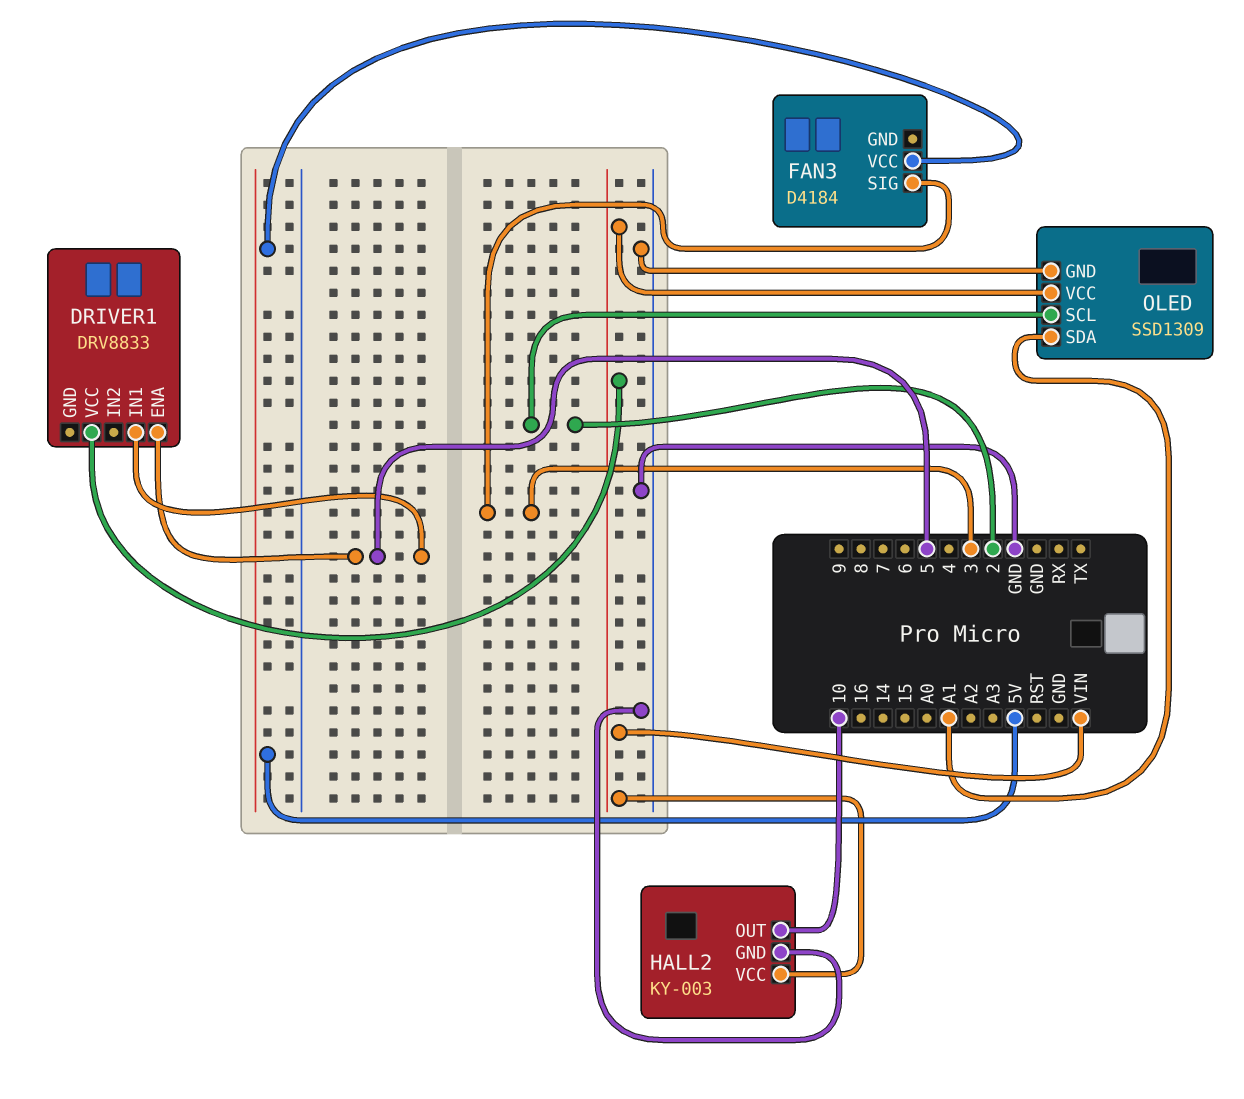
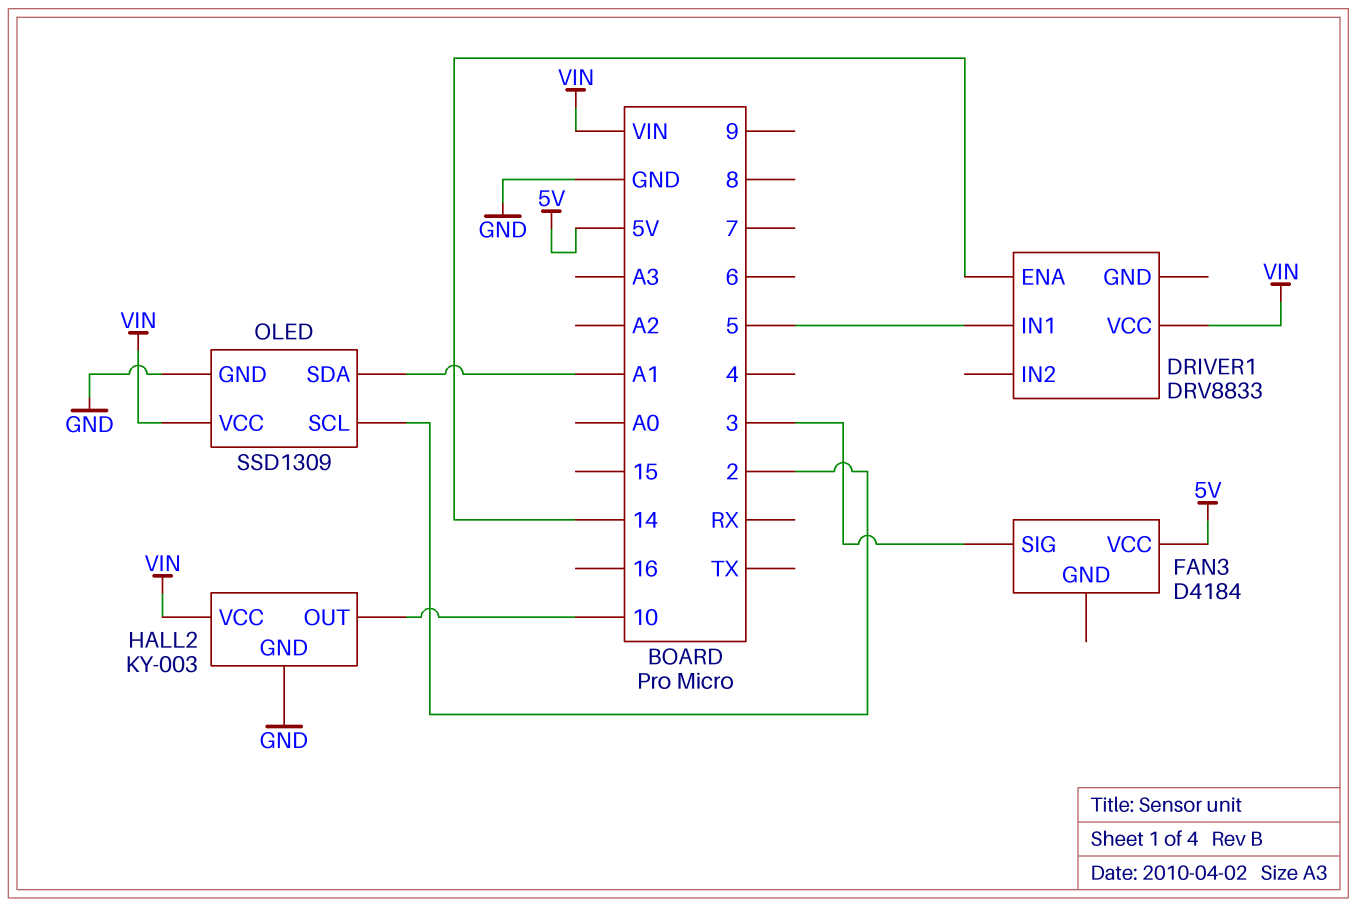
DRIVER1 pin ENA: 5 -> 14

